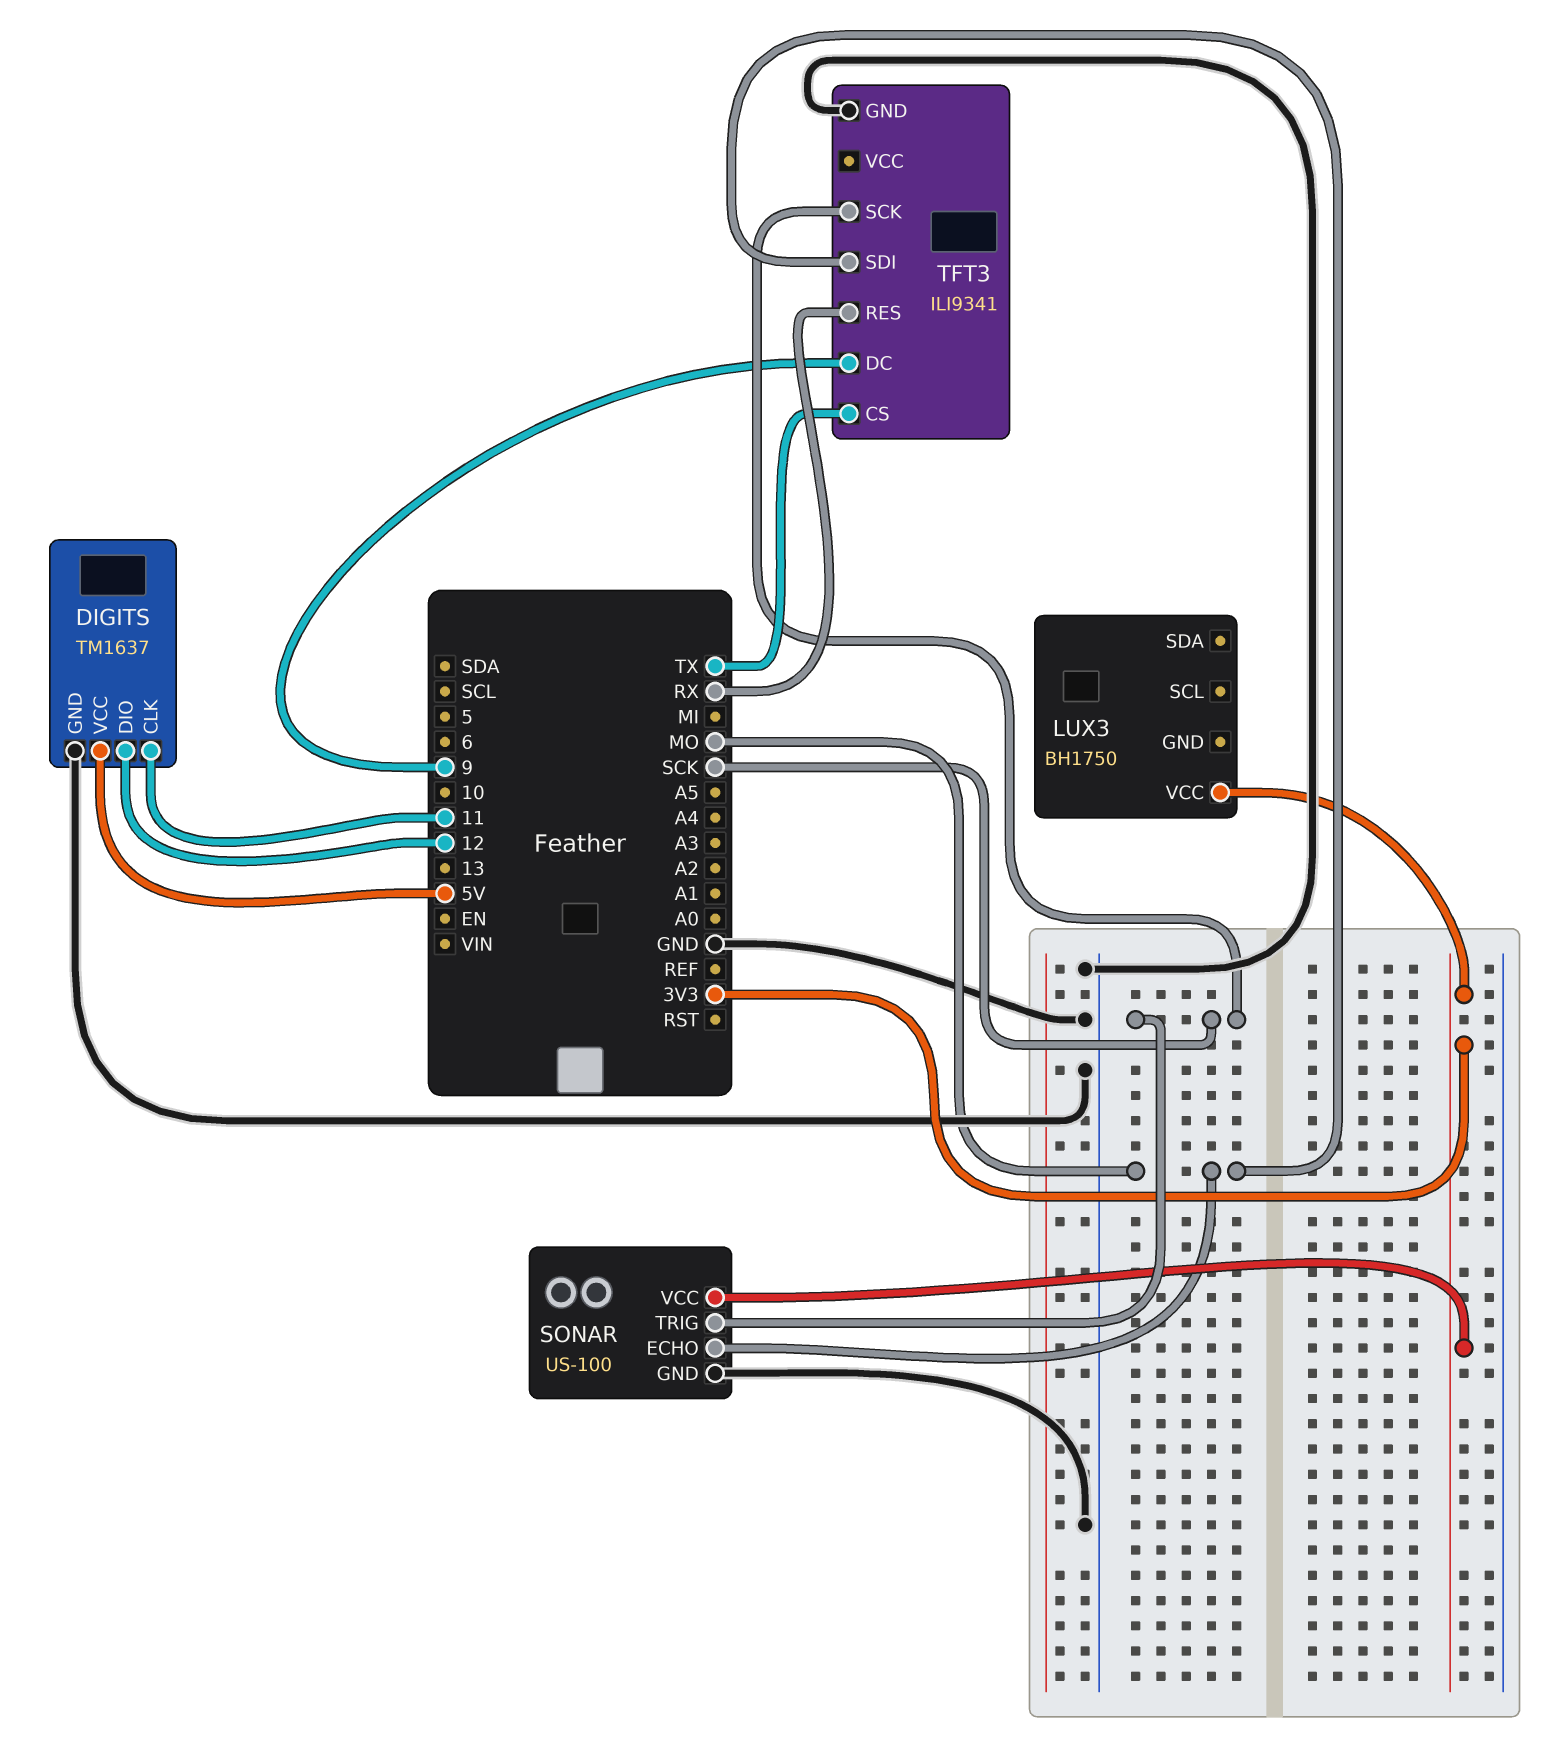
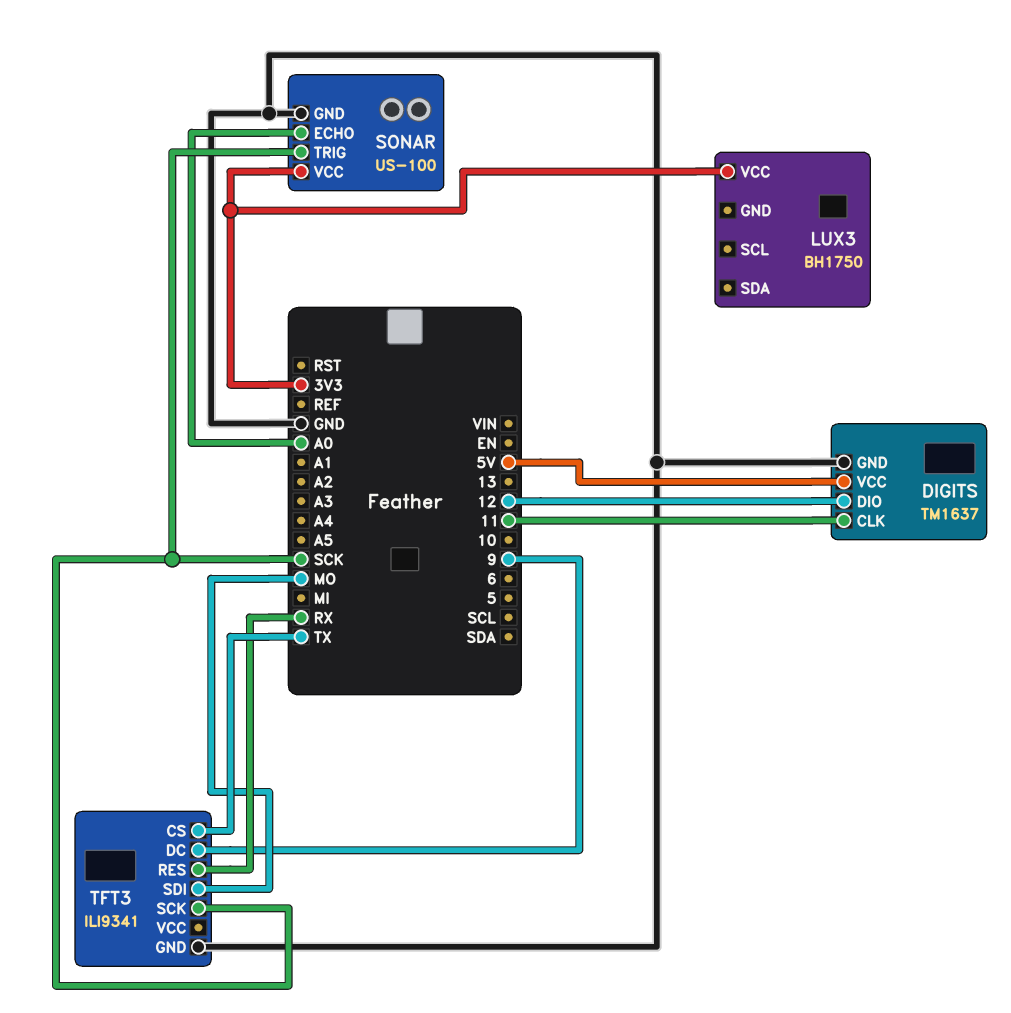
SONAR pin ECHO: MO -> A0

